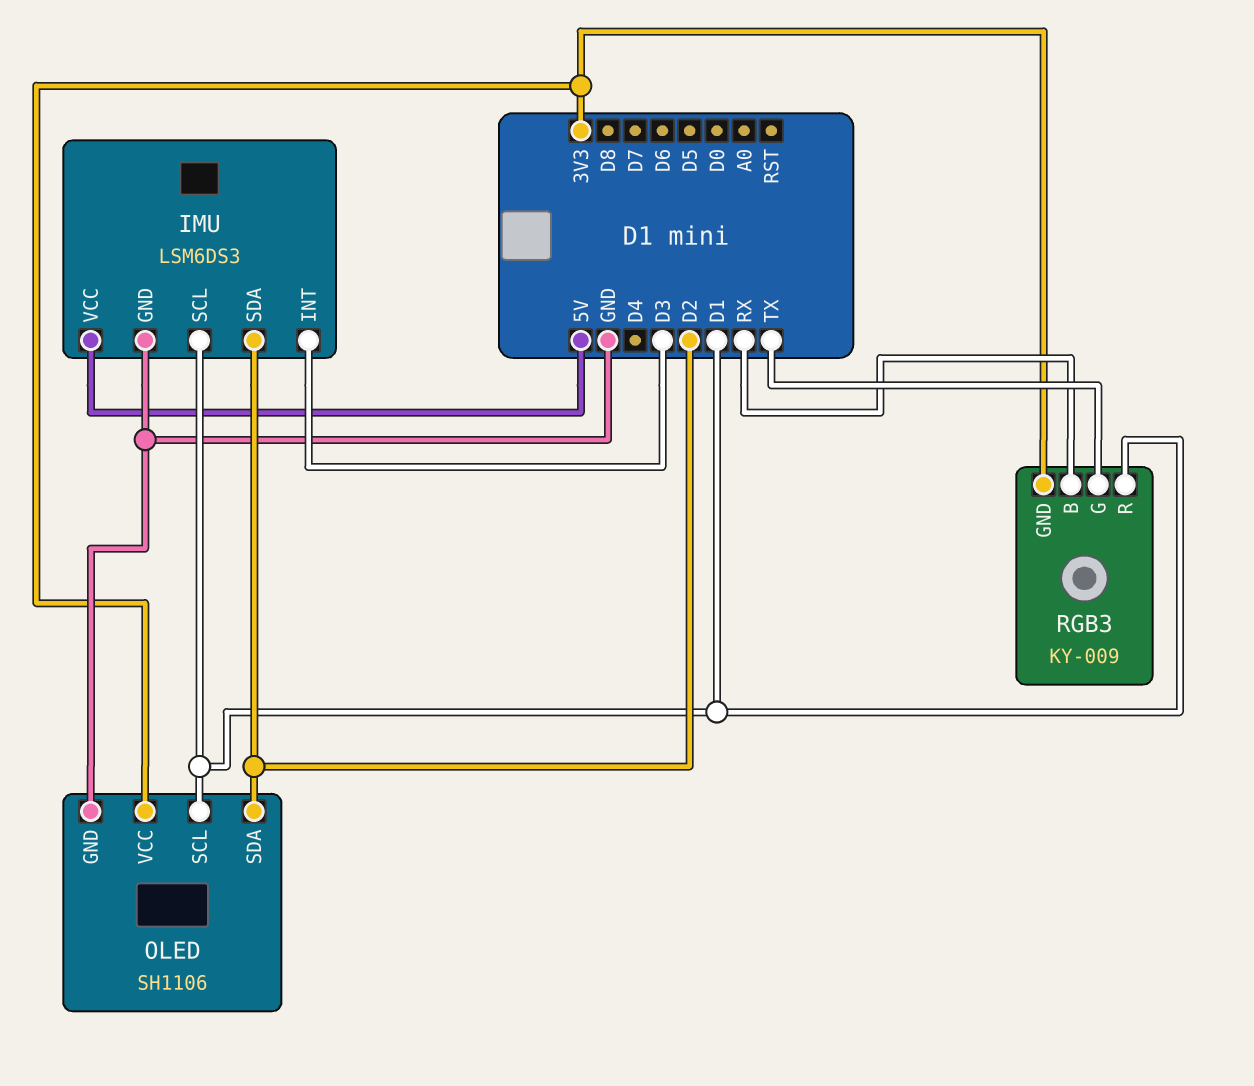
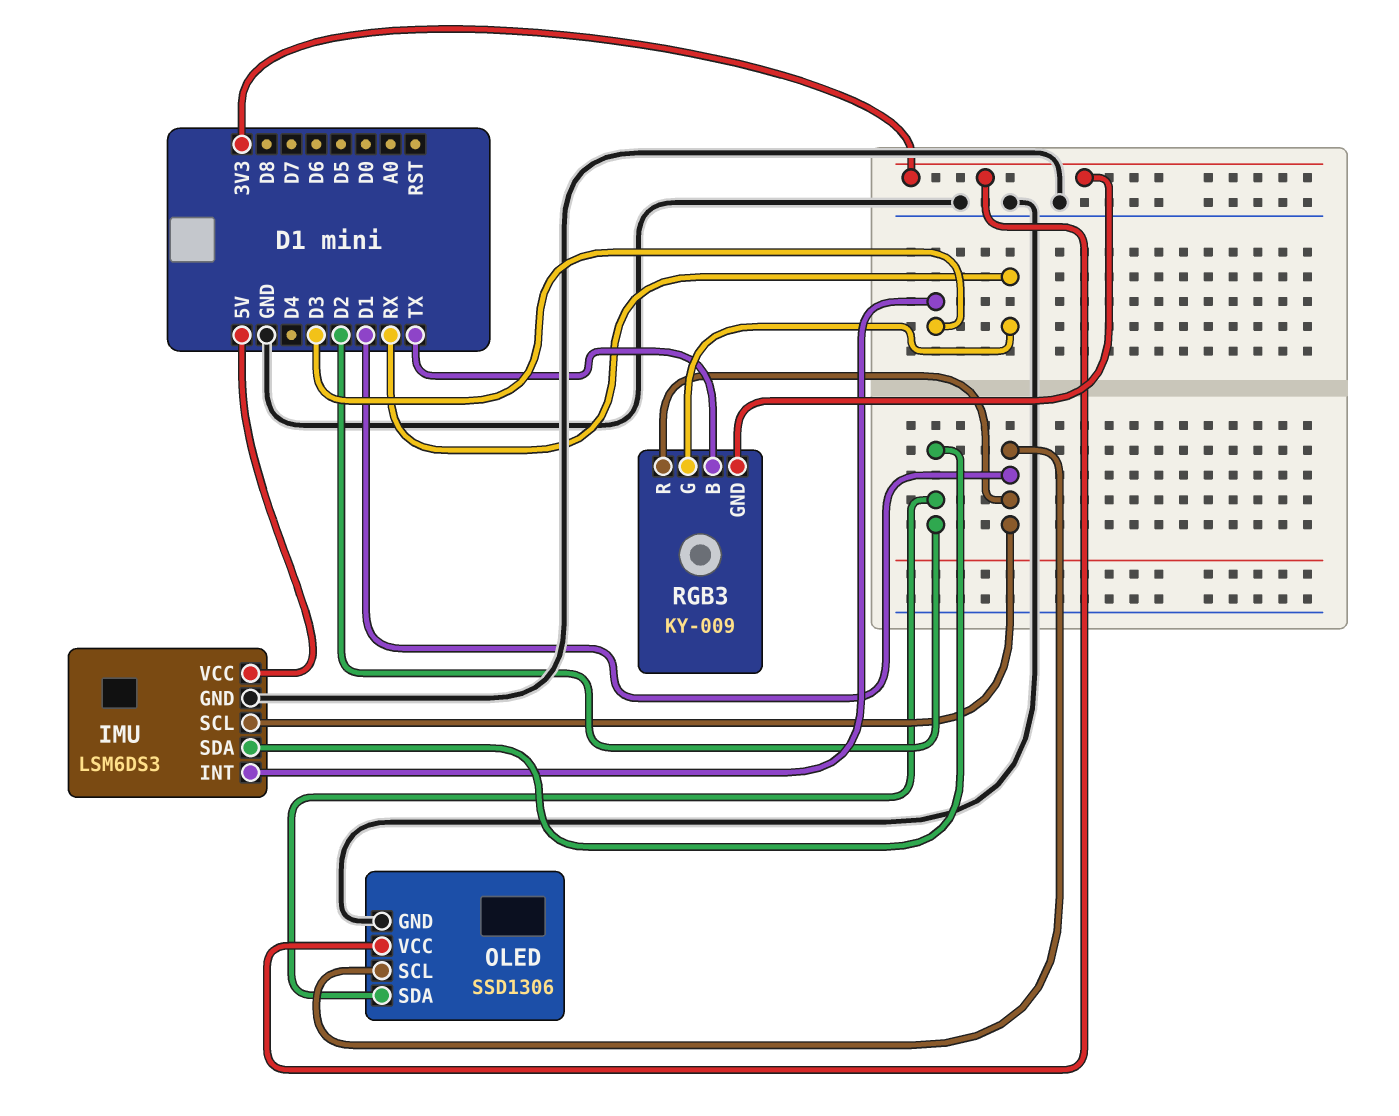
OLED: SH1106 -> SSD1306
RGB3 pin B: RX -> TX
RGB3 pin G: TX -> RX

